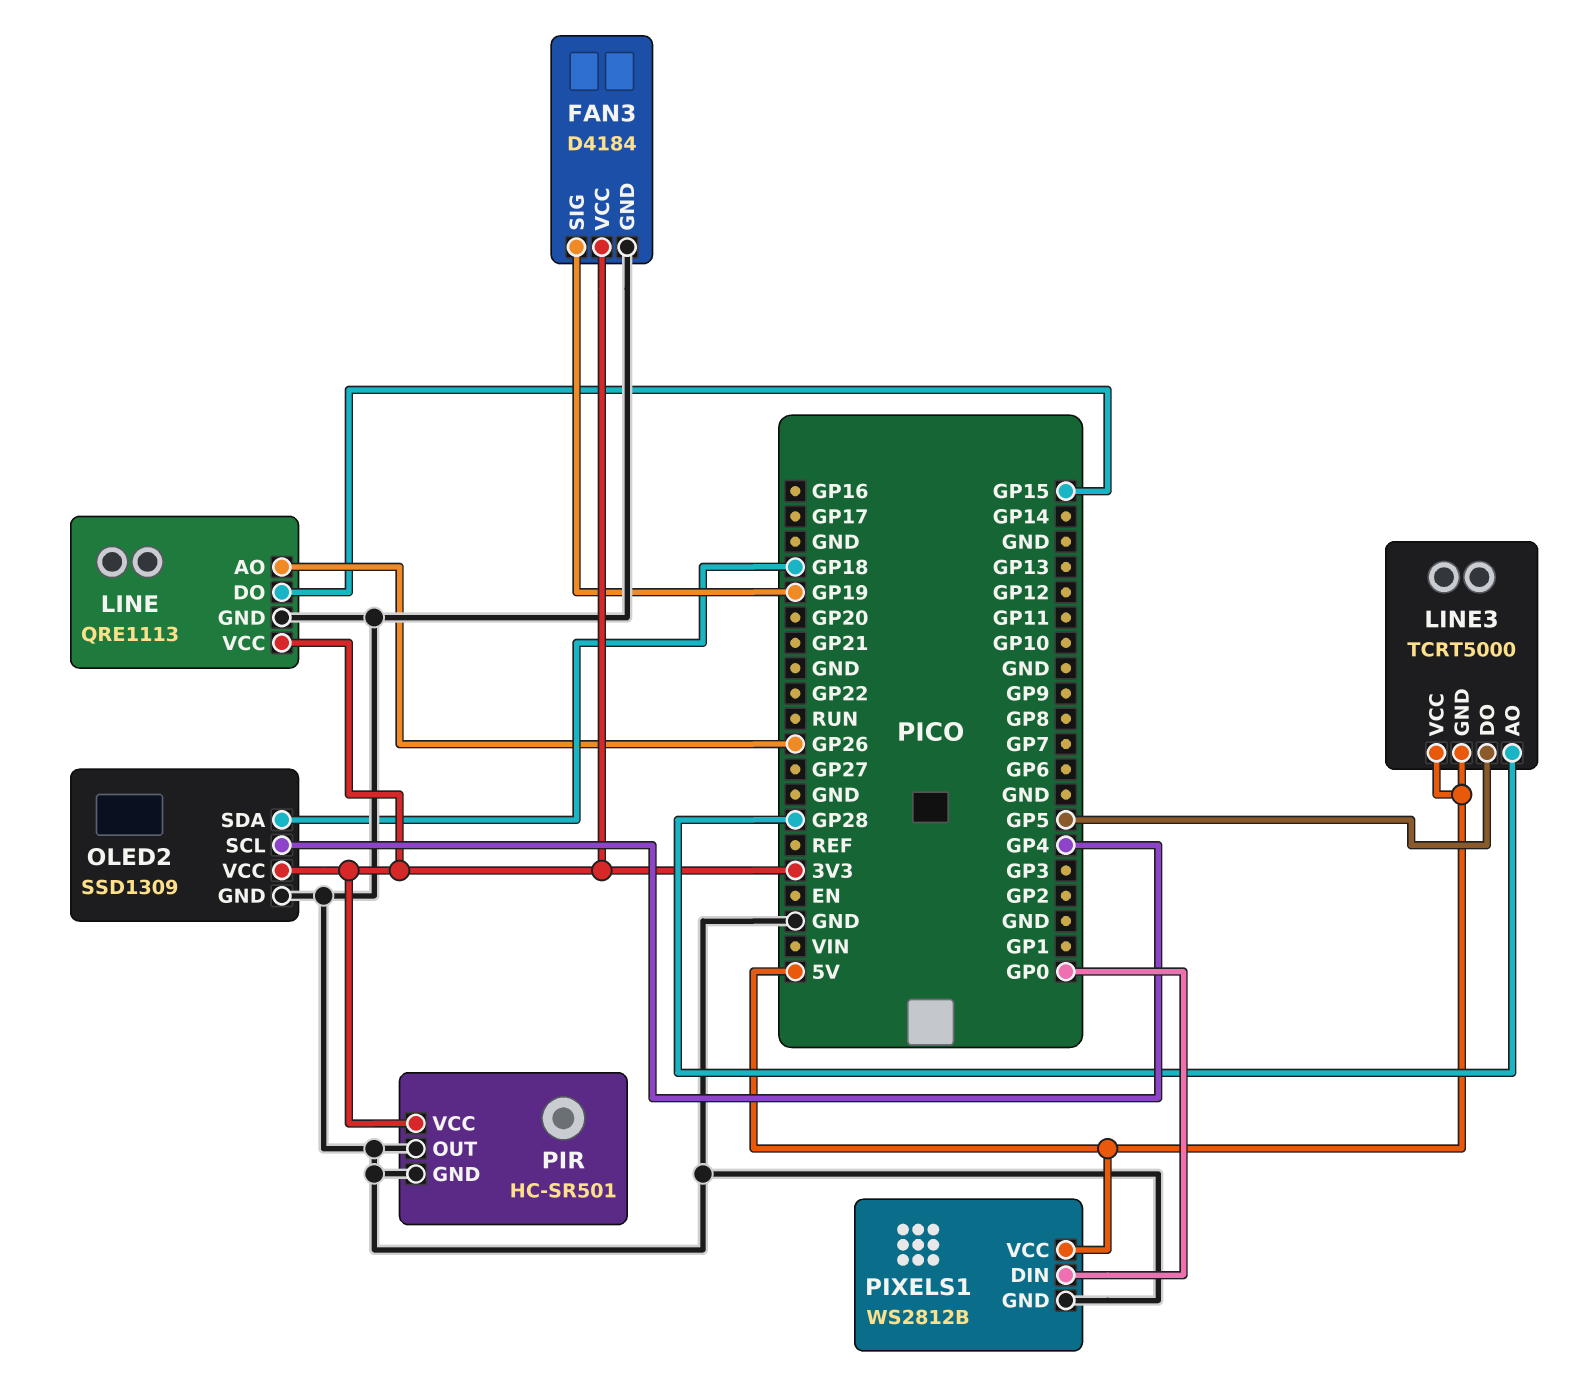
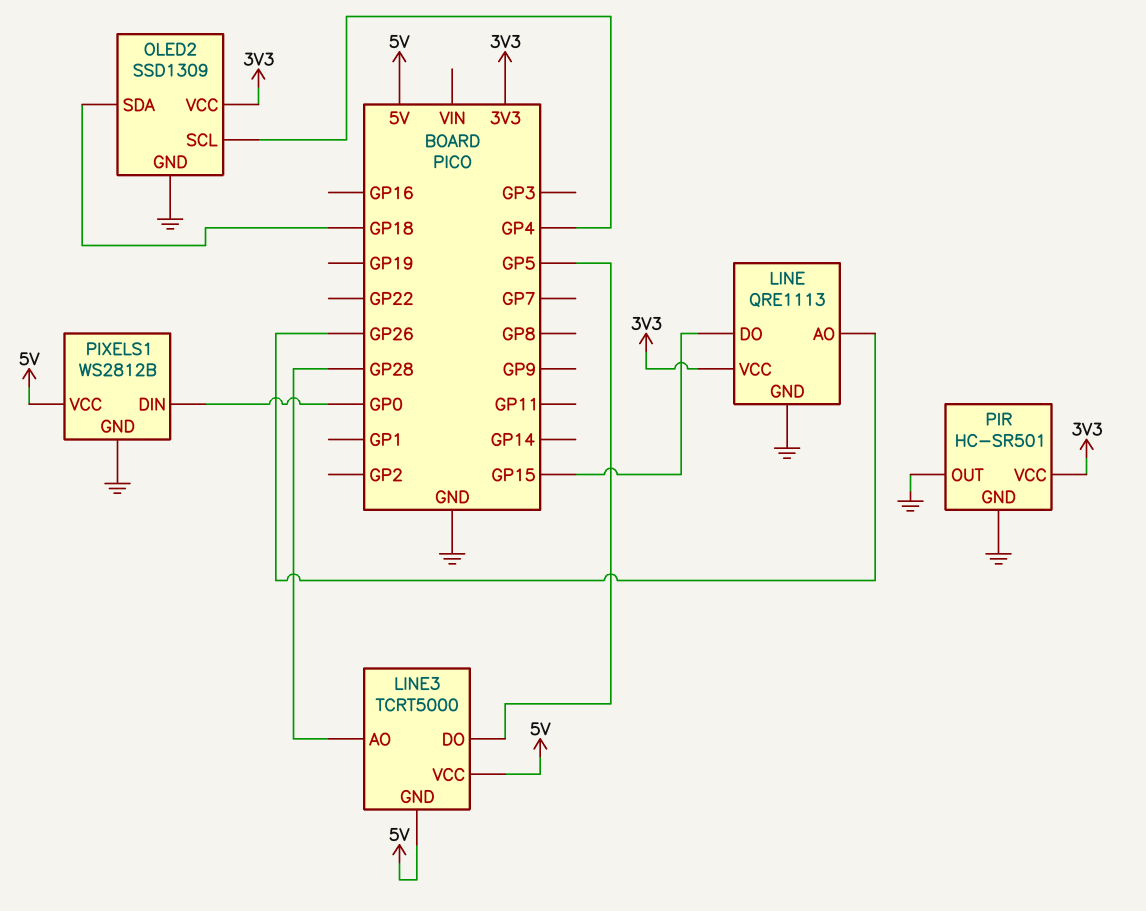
FAN3: D4184 -> none
FAN3 pin GND: GND -> none
FAN3 pin SIG: GP19 -> none
FAN3 pin VCC: 3V3 -> none

